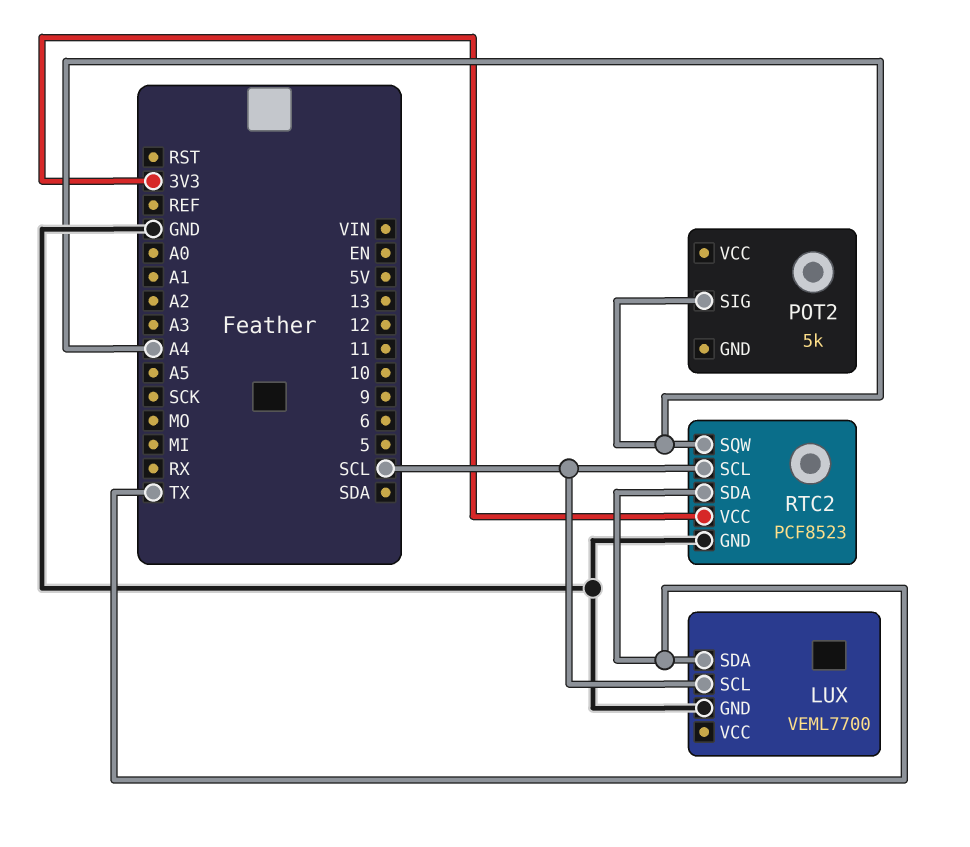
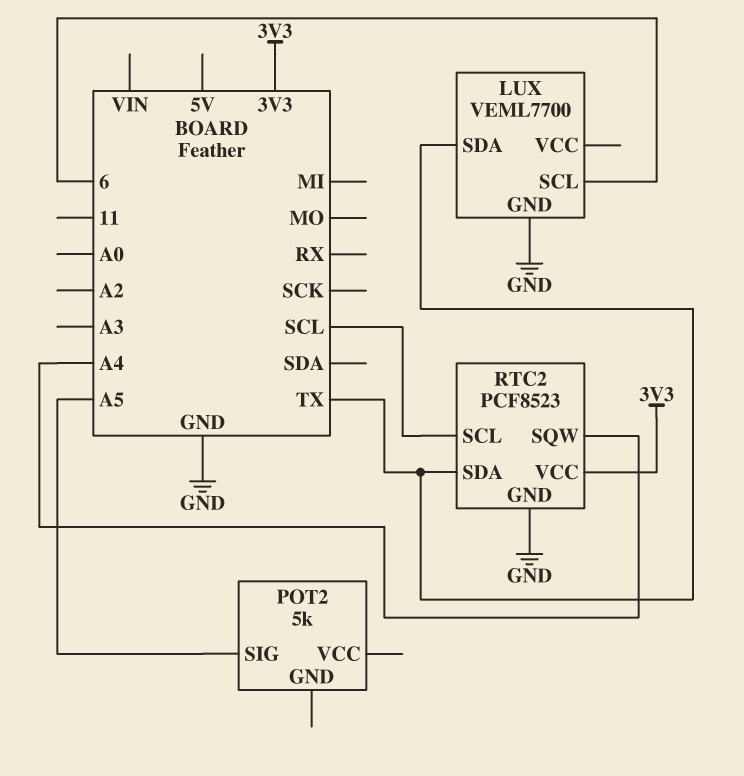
LUX pin SCL: SCL -> 6
POT2 pin SIG: A4 -> A5

